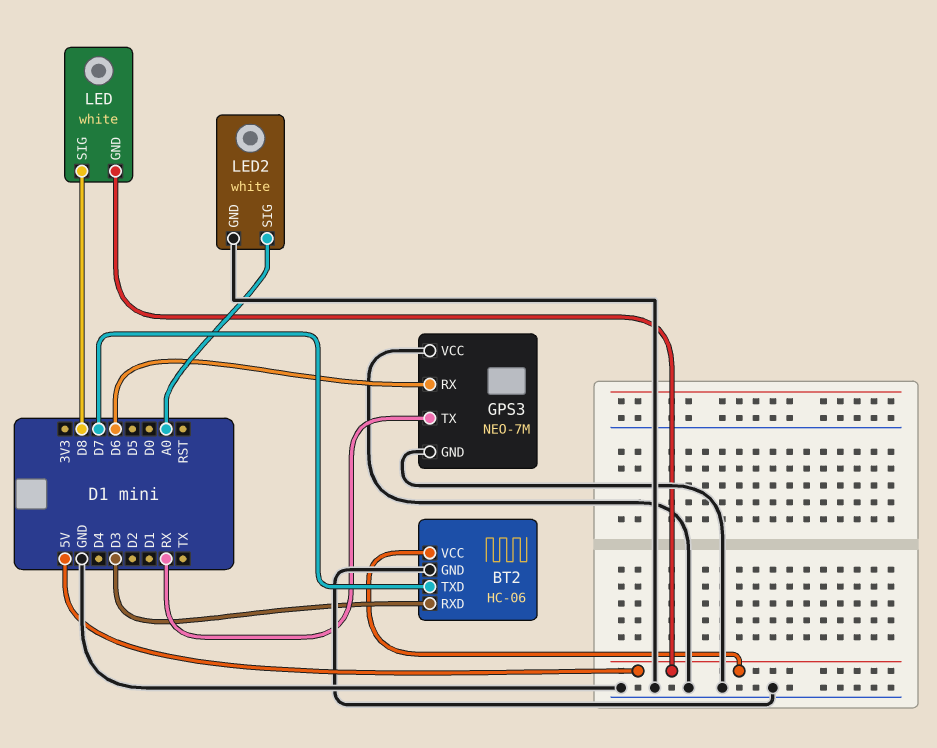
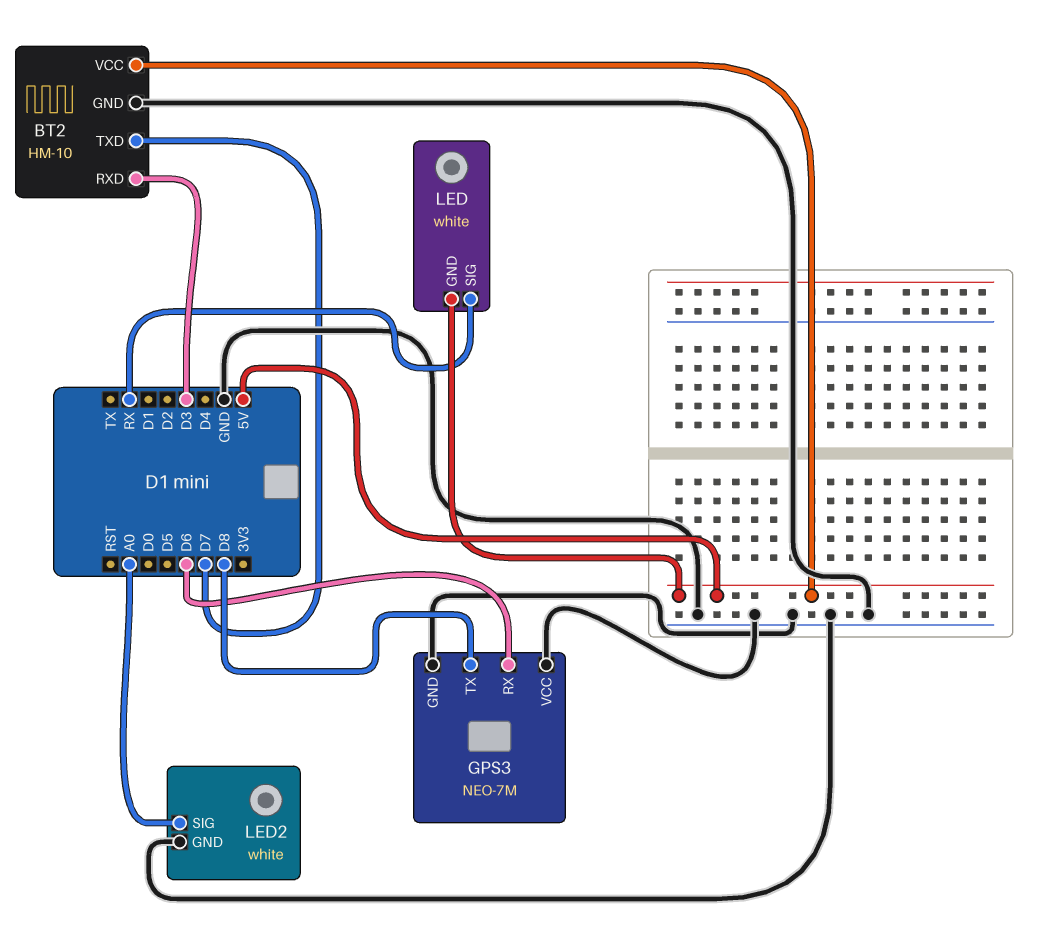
BT2: HC-06 -> HM-10
GPS3 pin TX: RX -> D8
LED pin SIG: D8 -> RX

